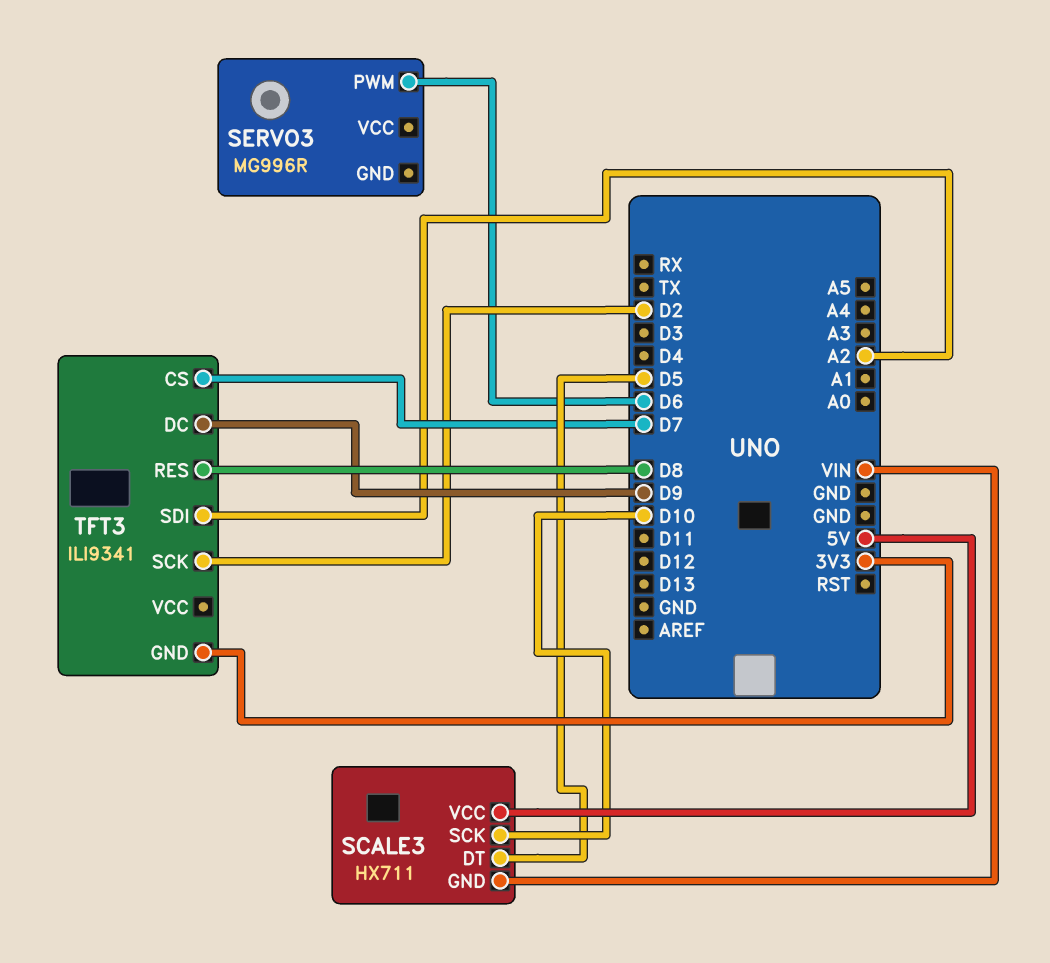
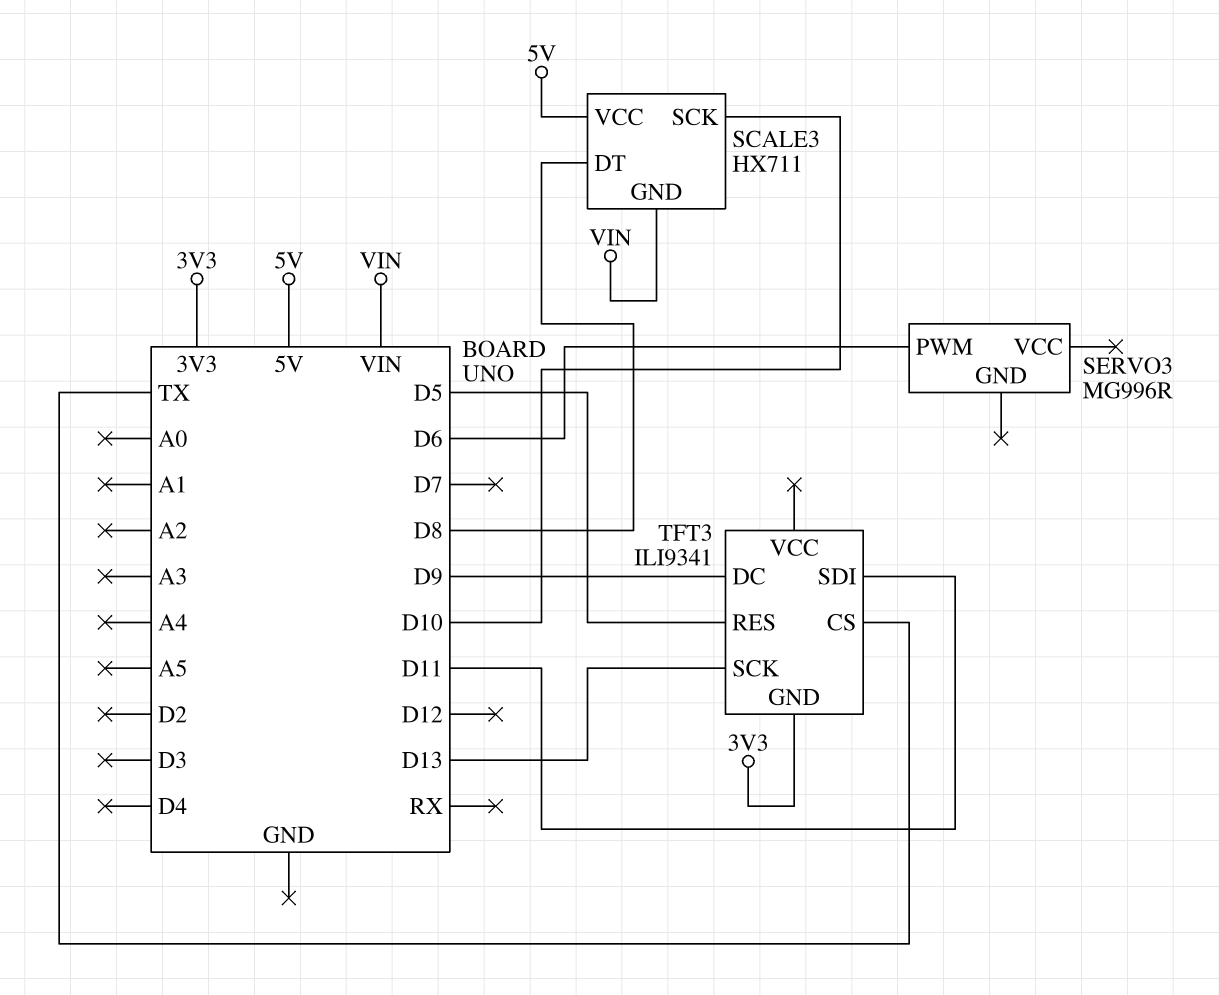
SCALE3 pin DT: D5 -> D8
TFT3 pin CS: D7 -> TX
TFT3 pin RES: D8 -> D5
TFT3 pin SCK: D2 -> D13
TFT3 pin SDI: A2 -> D11

